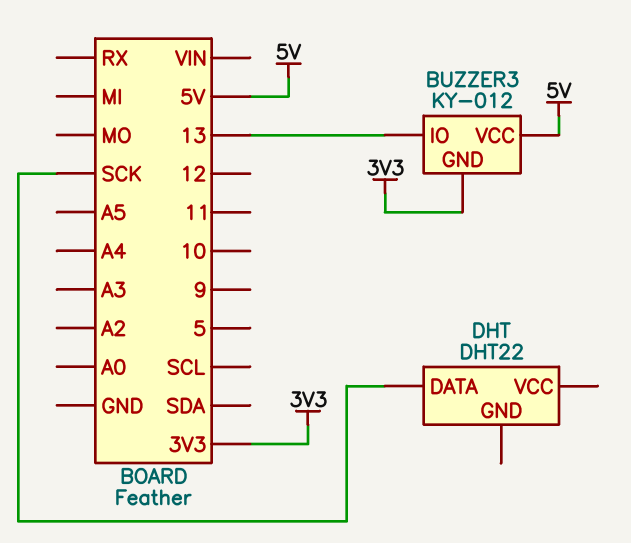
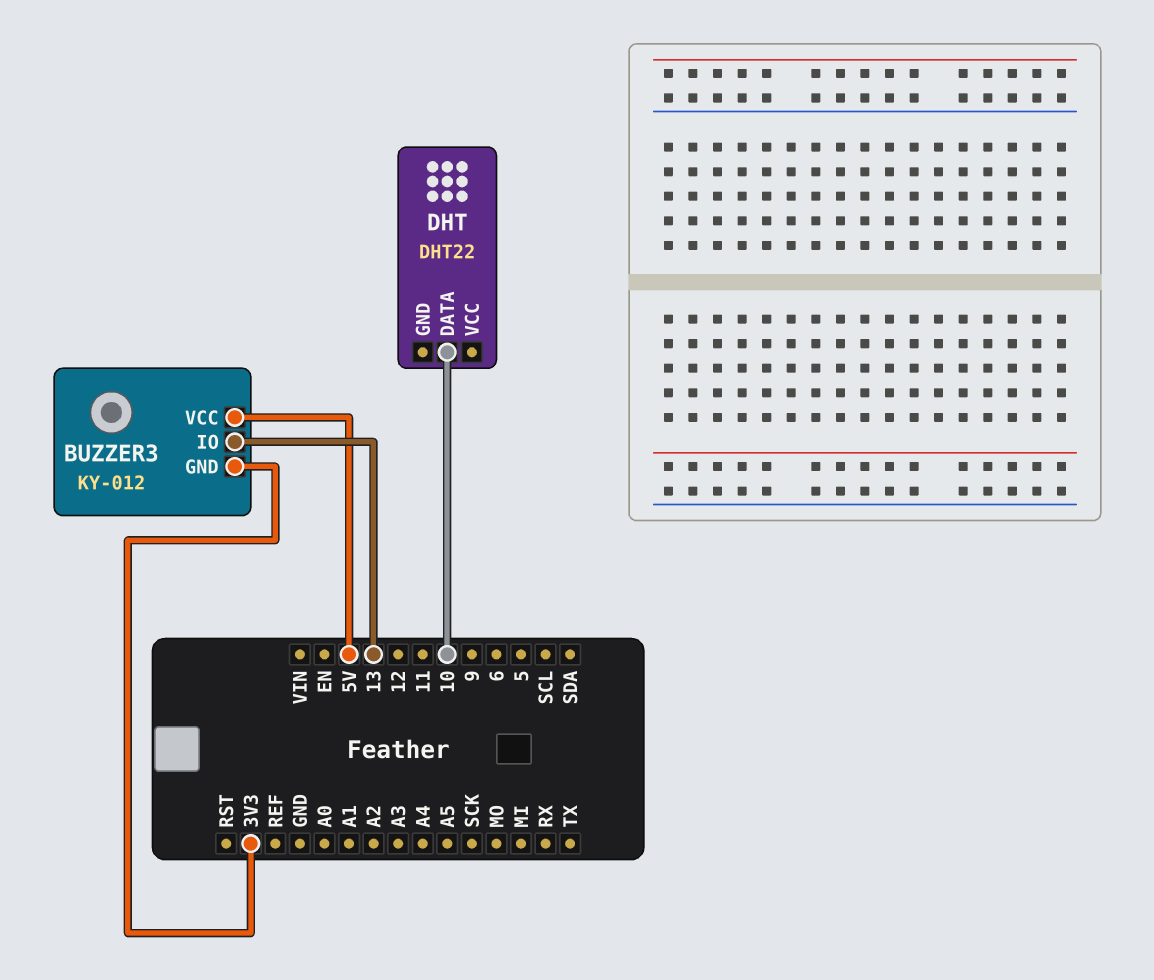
DHT pin DATA: SCK -> 10

